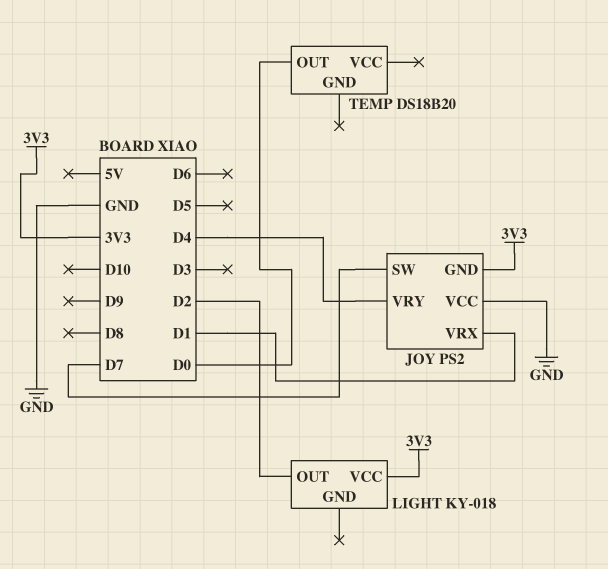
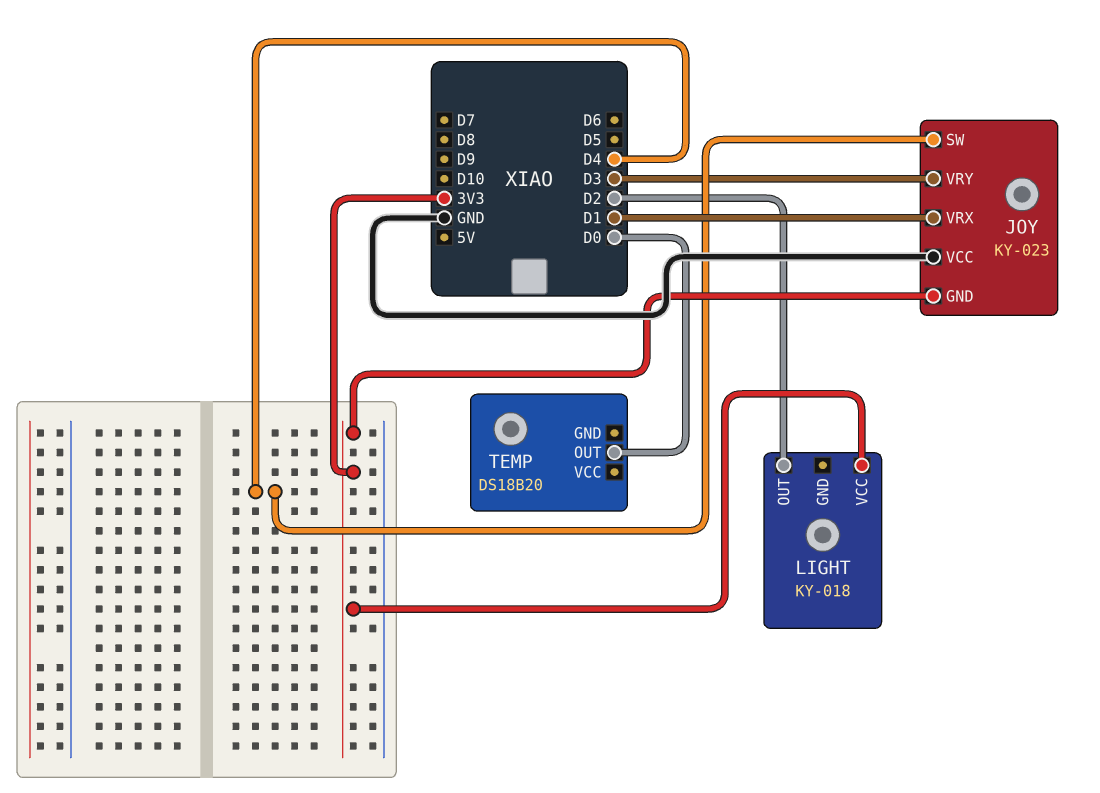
JOY: PS2 -> KY-023
JOY pin SW: D7 -> D4
JOY pin VRY: D4 -> D3

